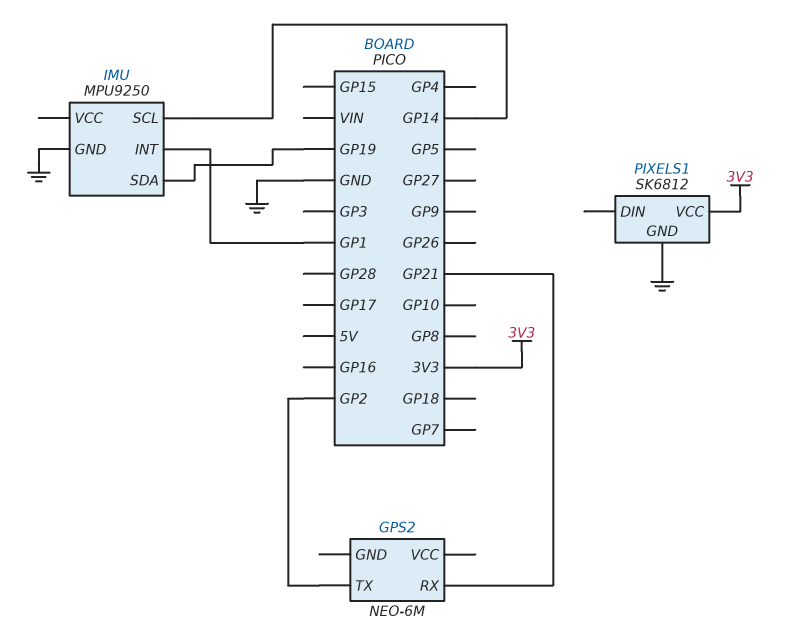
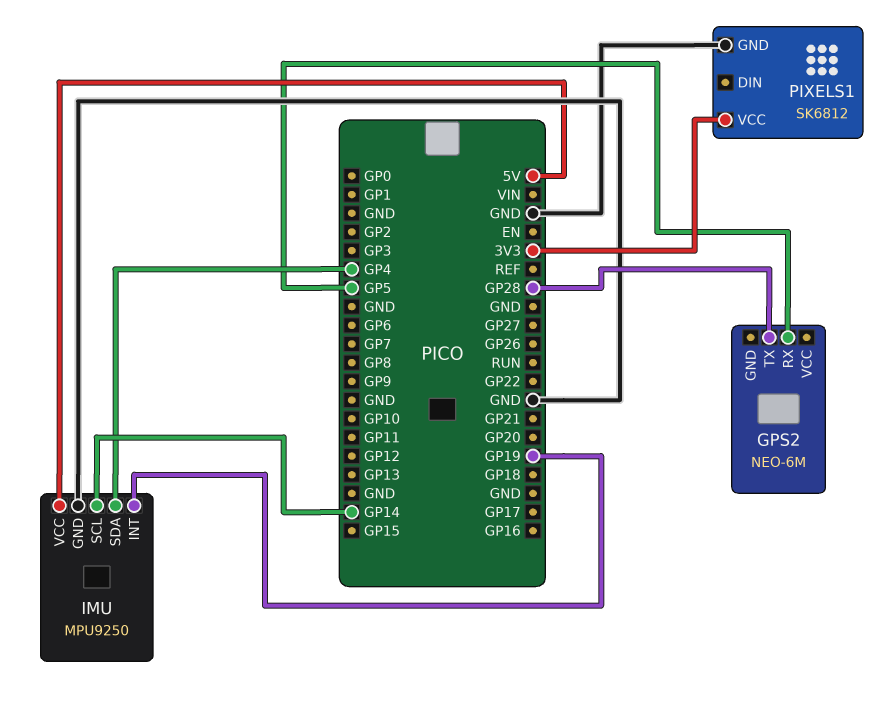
GPS2 pin RX: GP21 -> GP5
GPS2 pin TX: GP2 -> GP28
IMU pin INT: GP1 -> GP19
IMU pin SDA: GP19 -> GP4
IMU pin VCC: none -> 5V

